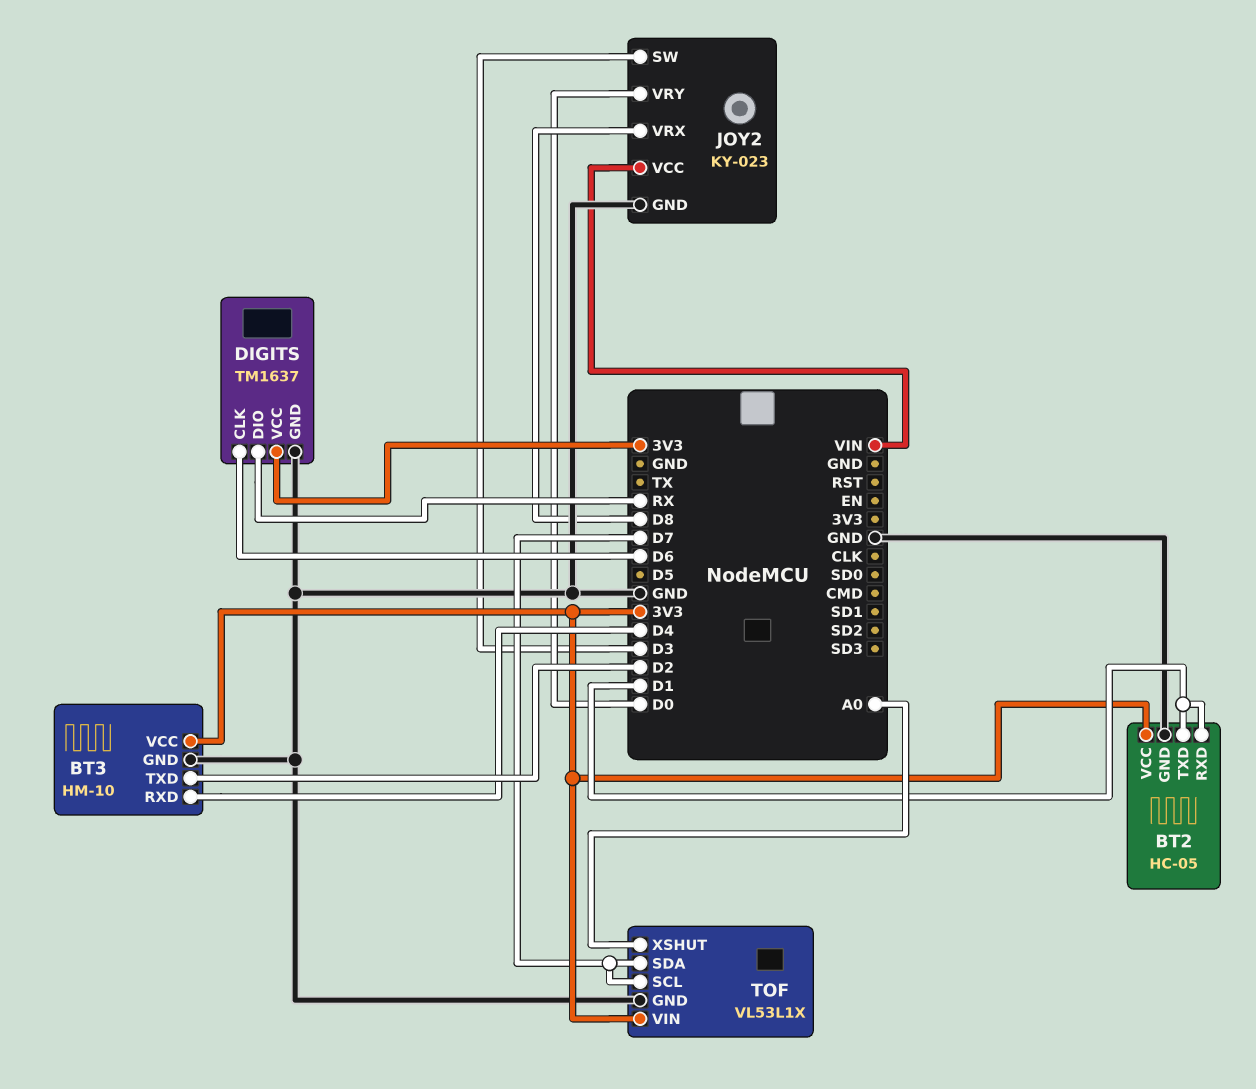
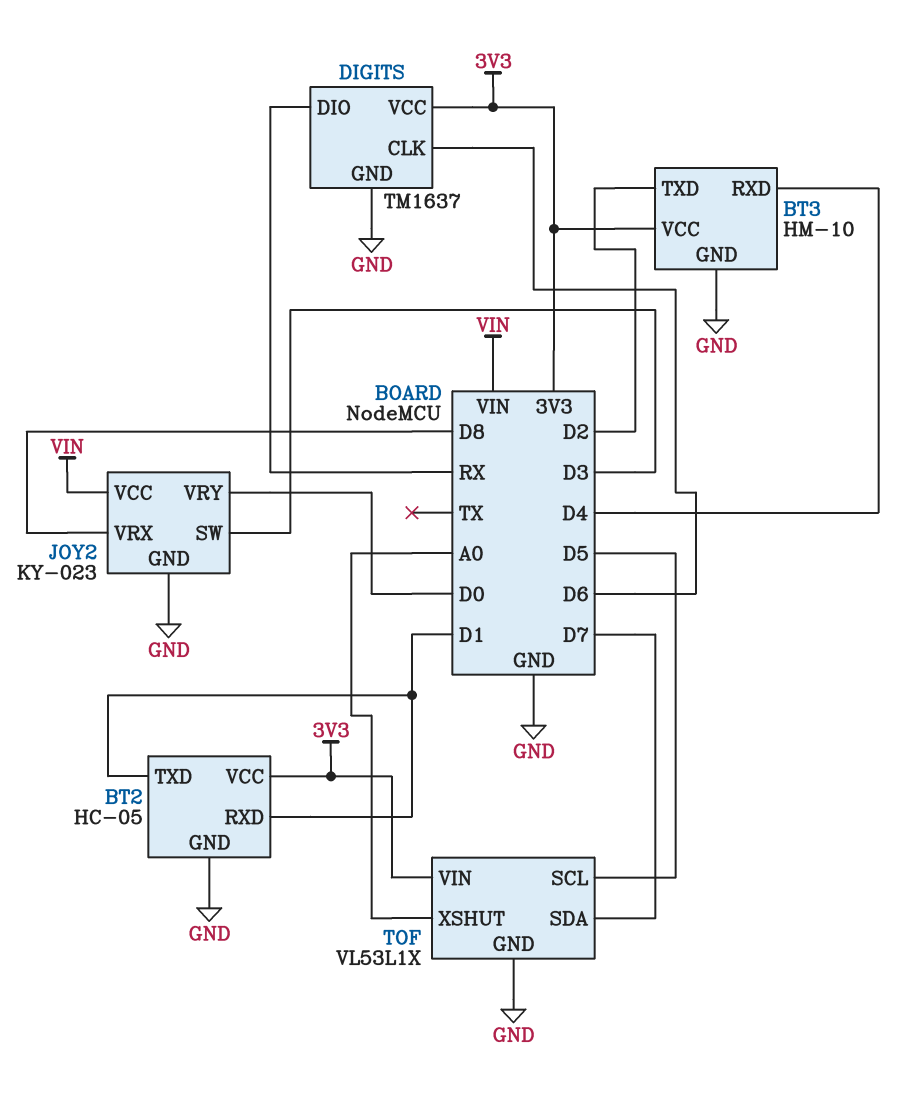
TOF pin SCL: D7 -> D5

